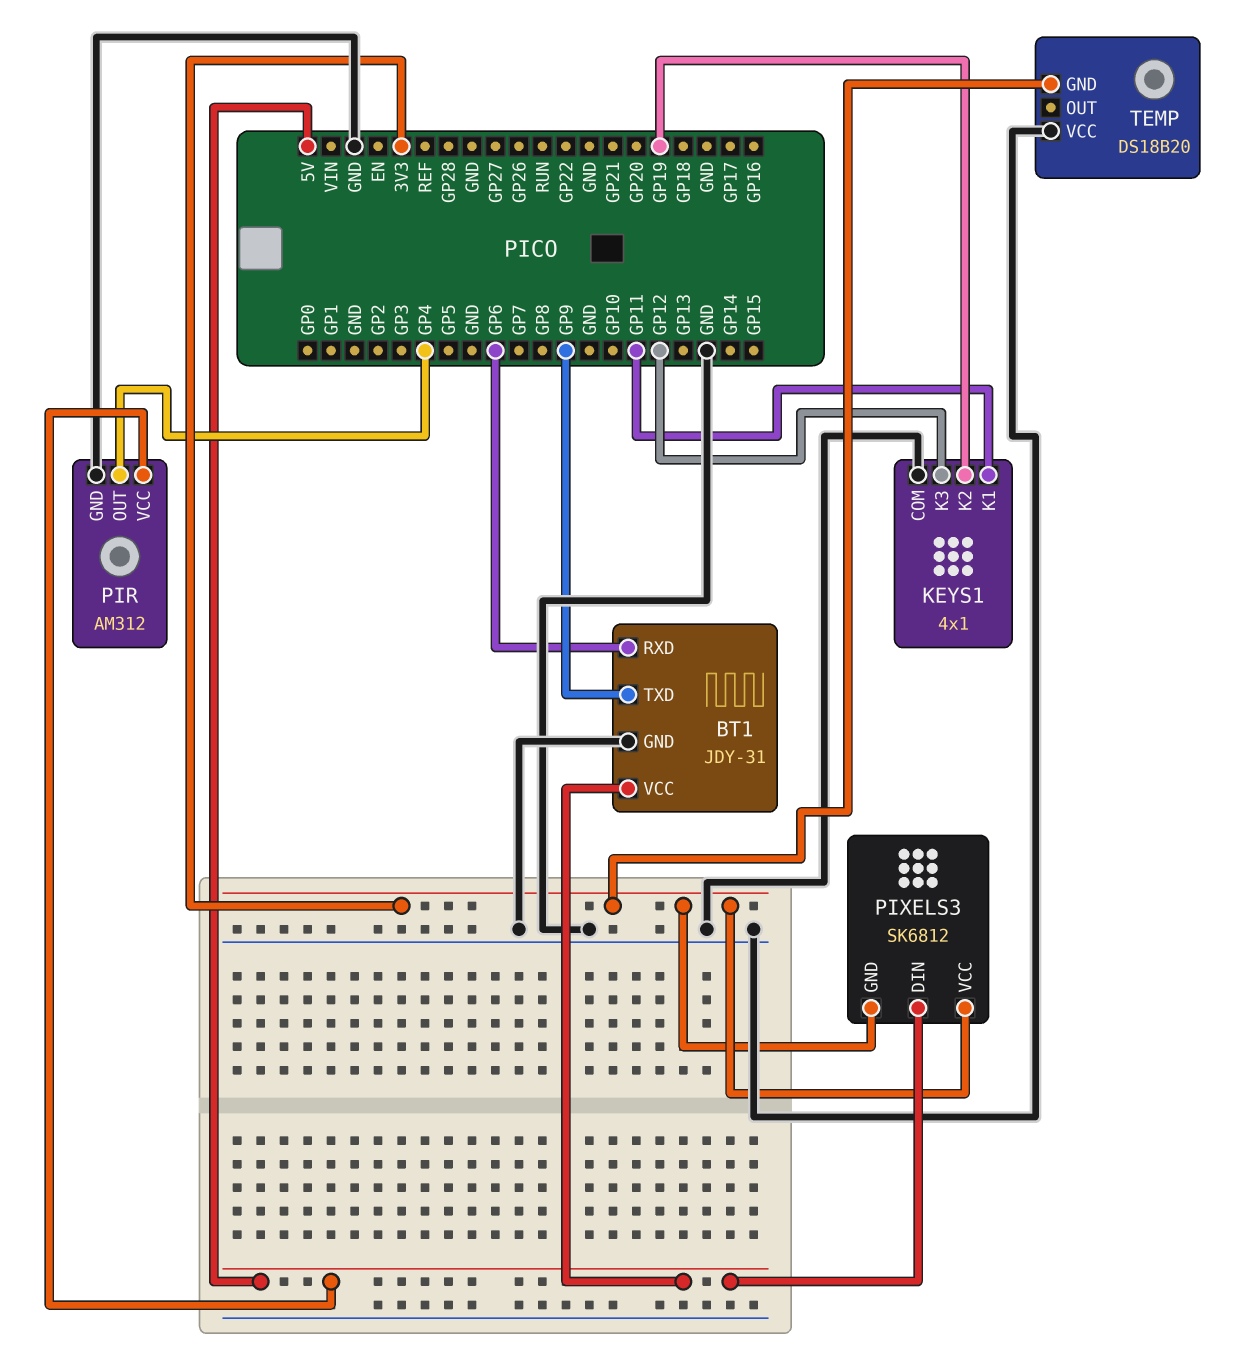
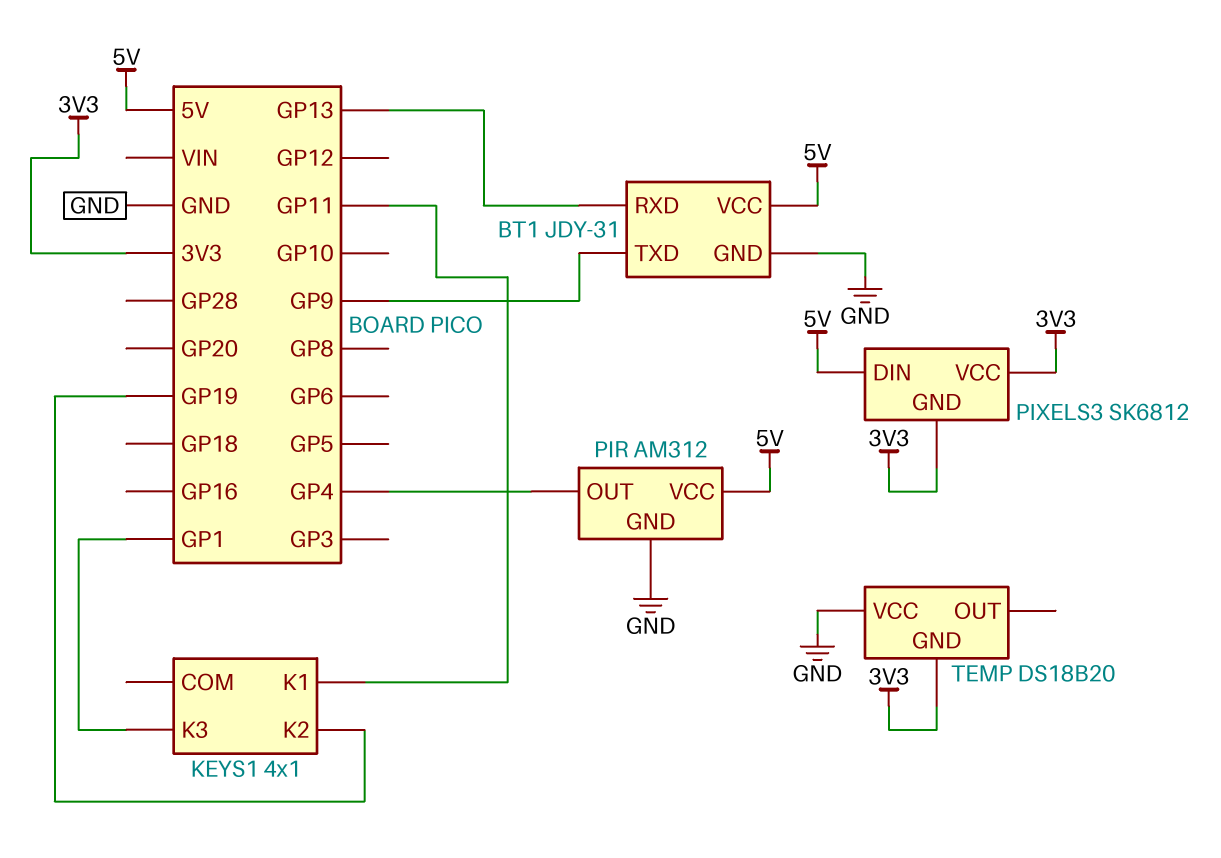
BT1 pin RXD: GP6 -> GP13
KEYS1 pin COM: GND -> none
KEYS1 pin K3: GP12 -> GP1

